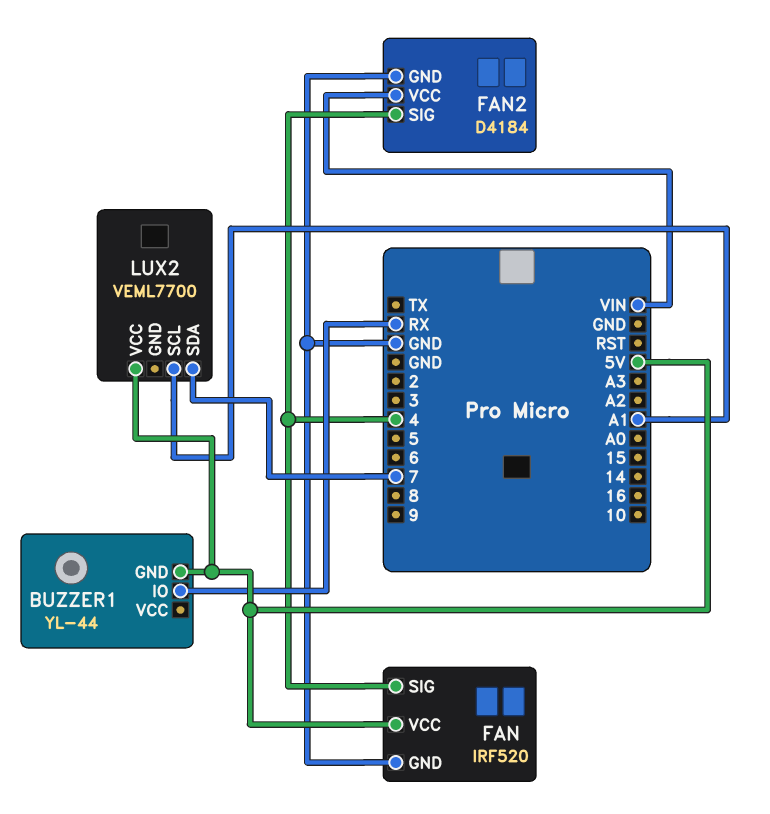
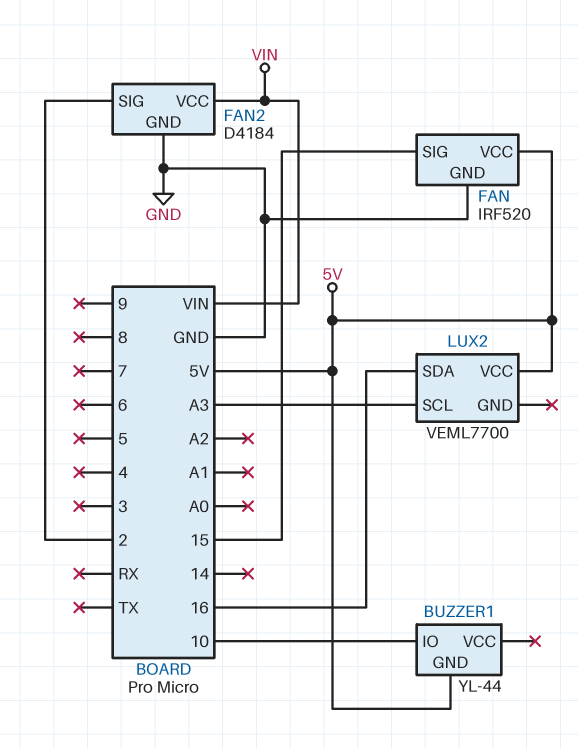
BUZZER1 pin IO: RX -> 10
FAN pin SIG: 4 -> 15
FAN2 pin SIG: 4 -> 2
LUX2 pin SCL: A1 -> A3
LUX2 pin SDA: 7 -> 16

